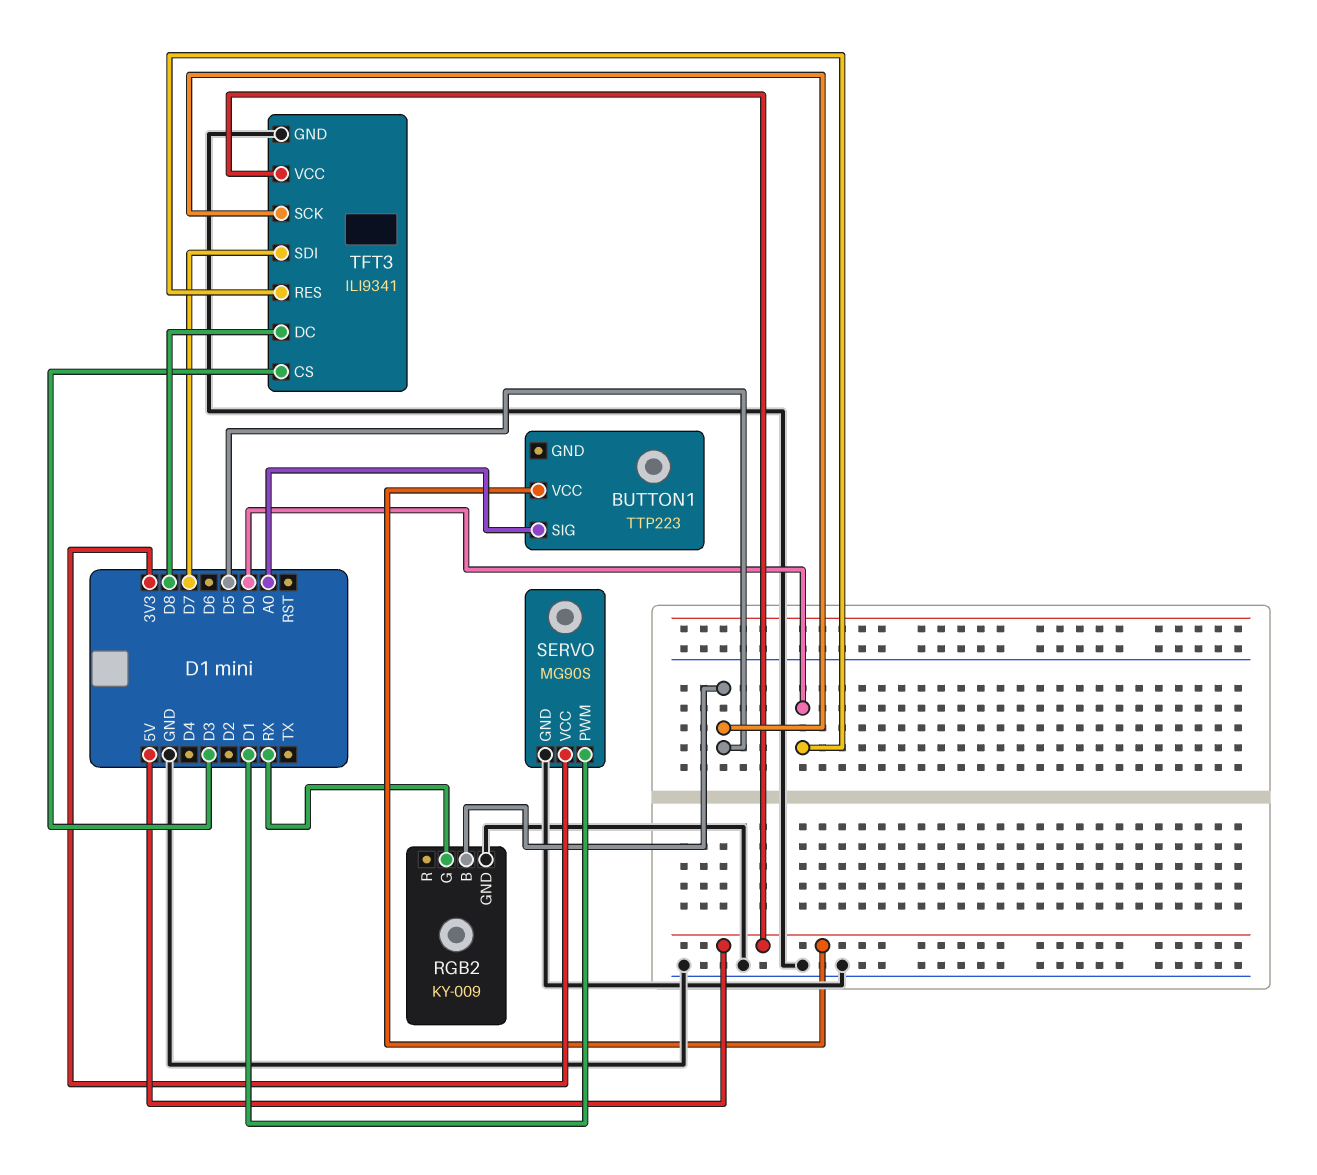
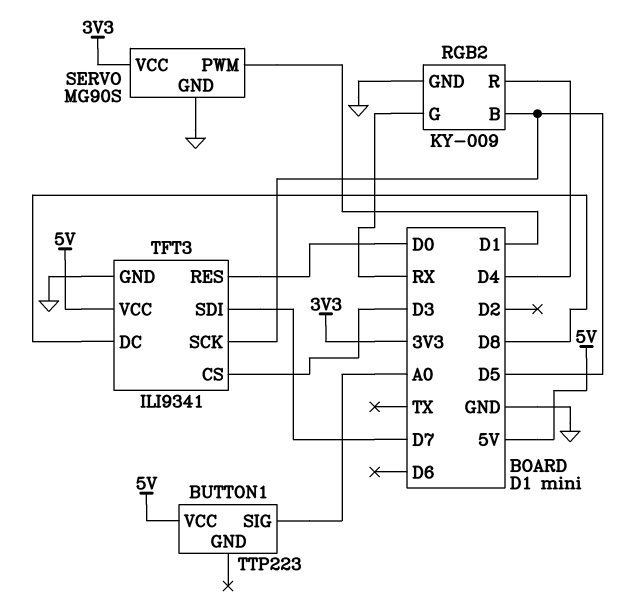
RGB2 pin R: none -> D4

